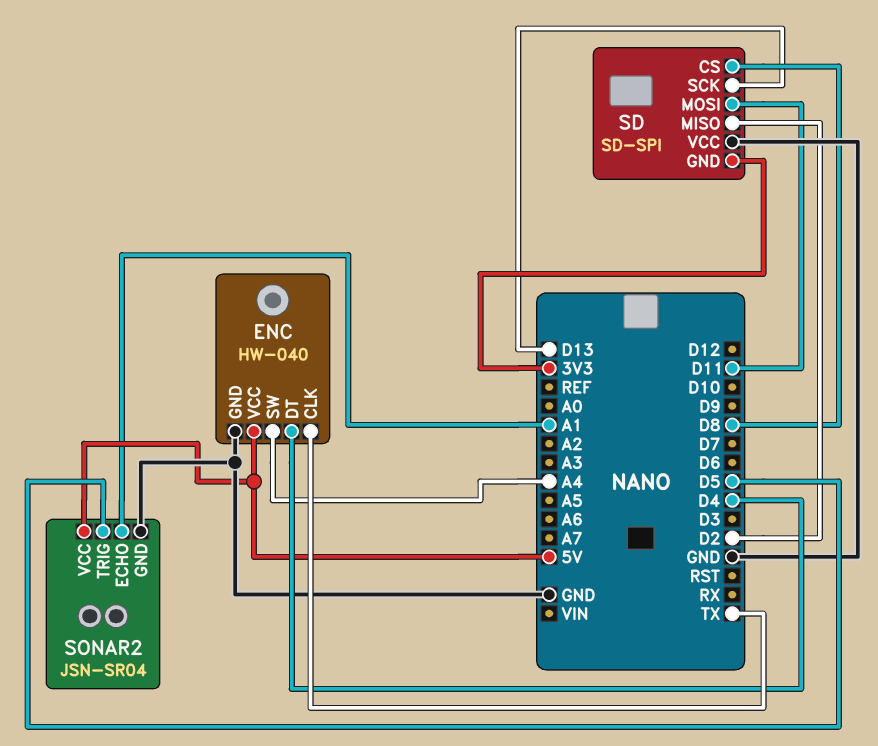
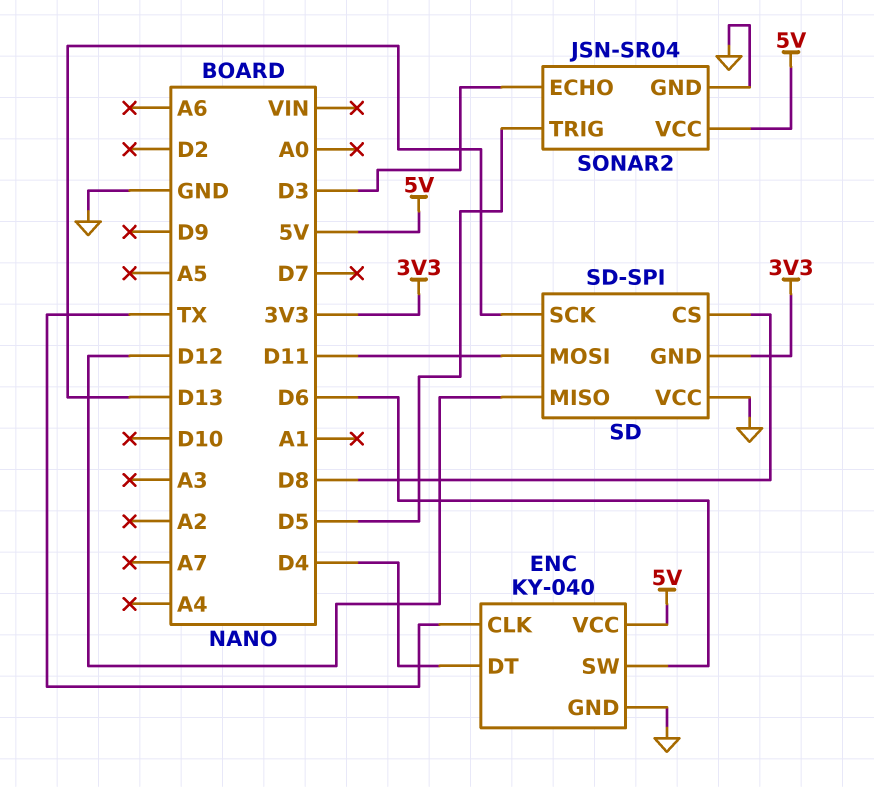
ENC: HW-040 -> KY-040
ENC pin SW: A4 -> D6
SD pin MISO: D2 -> D12
SONAR2 pin ECHO: A1 -> D3

